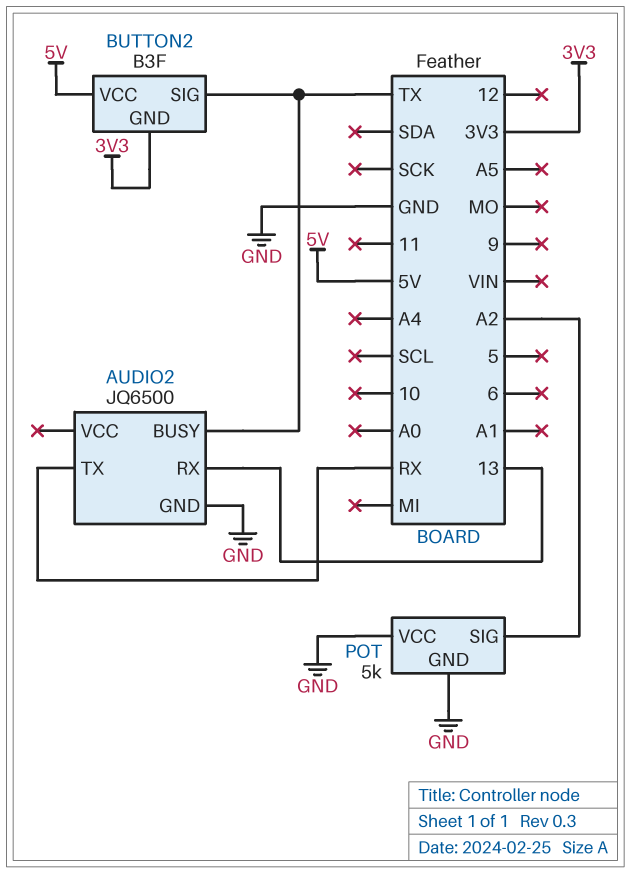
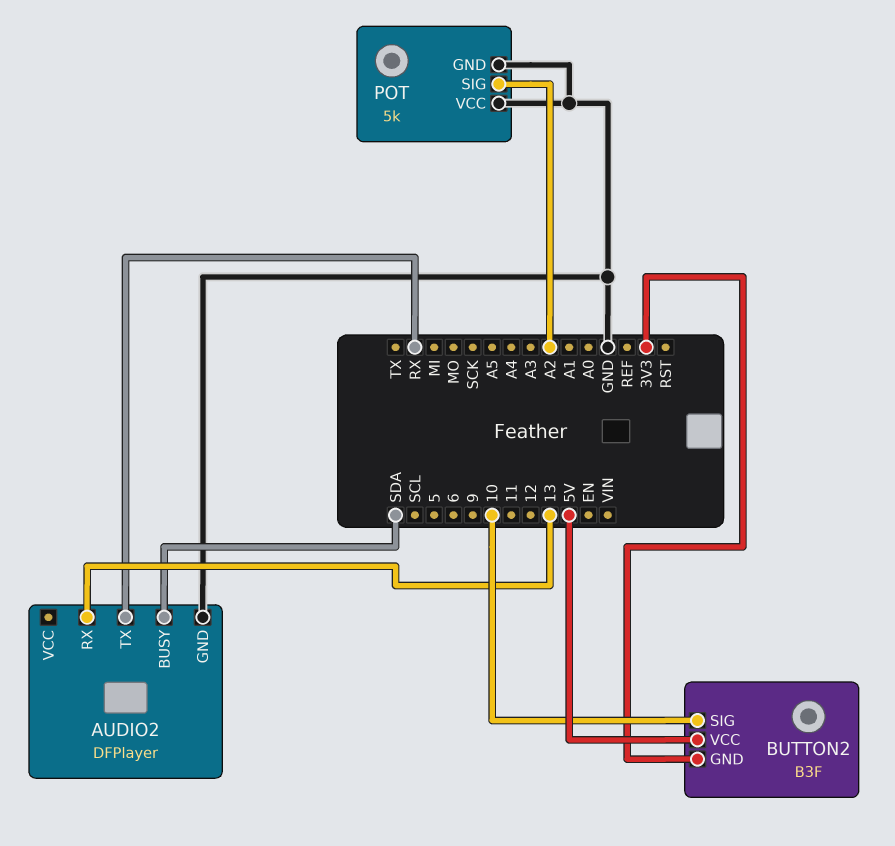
AUDIO2: JQ6500 -> DFPlayer
AUDIO2 pin BUSY: TX -> SDA
BUTTON2 pin SIG: TX -> 10

